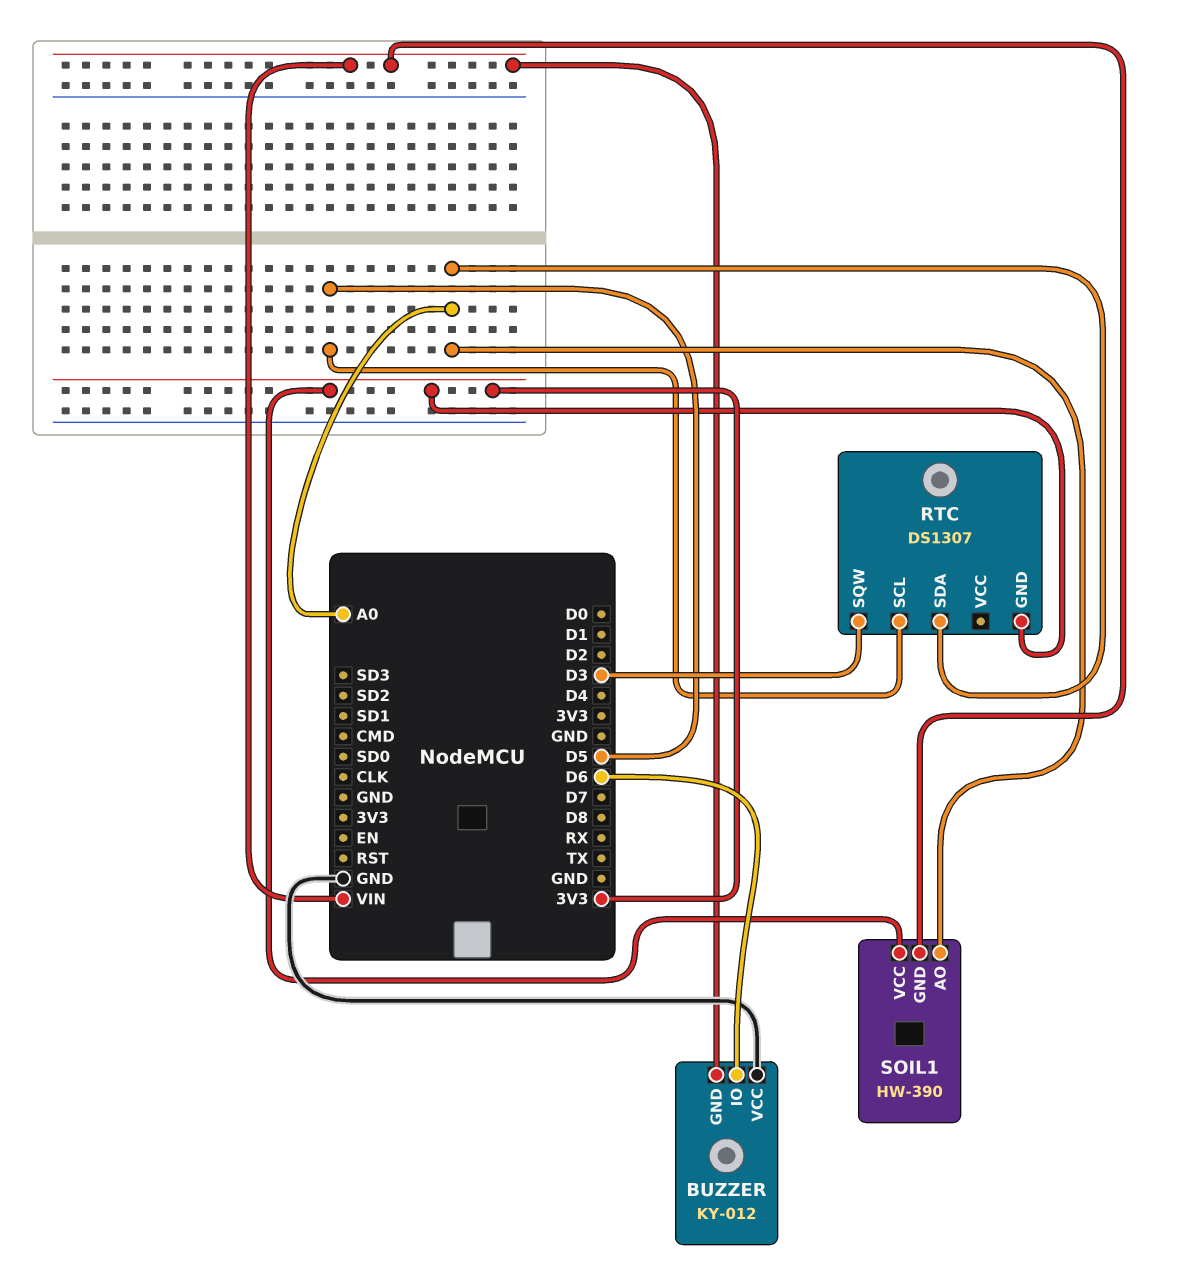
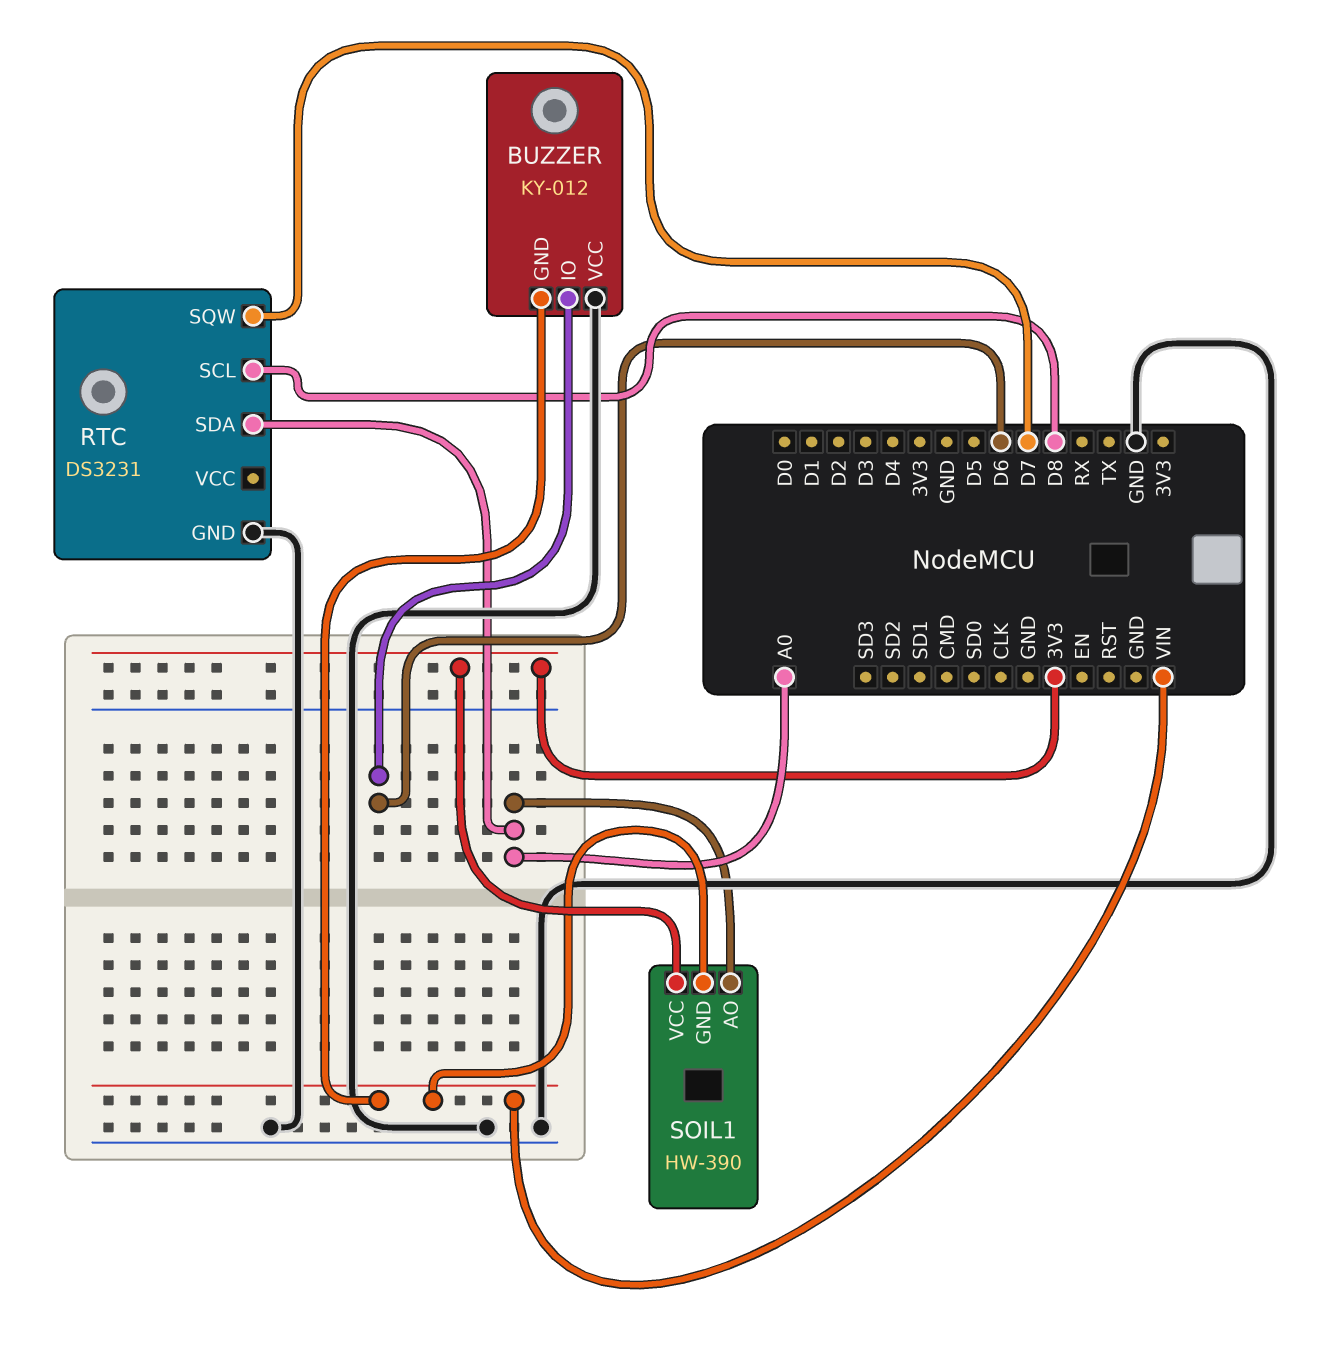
RTC: DS1307 -> DS3231
RTC pin GND: 3V3 -> GND
RTC pin SCL: D5 -> D8
RTC pin SQW: D3 -> D7

